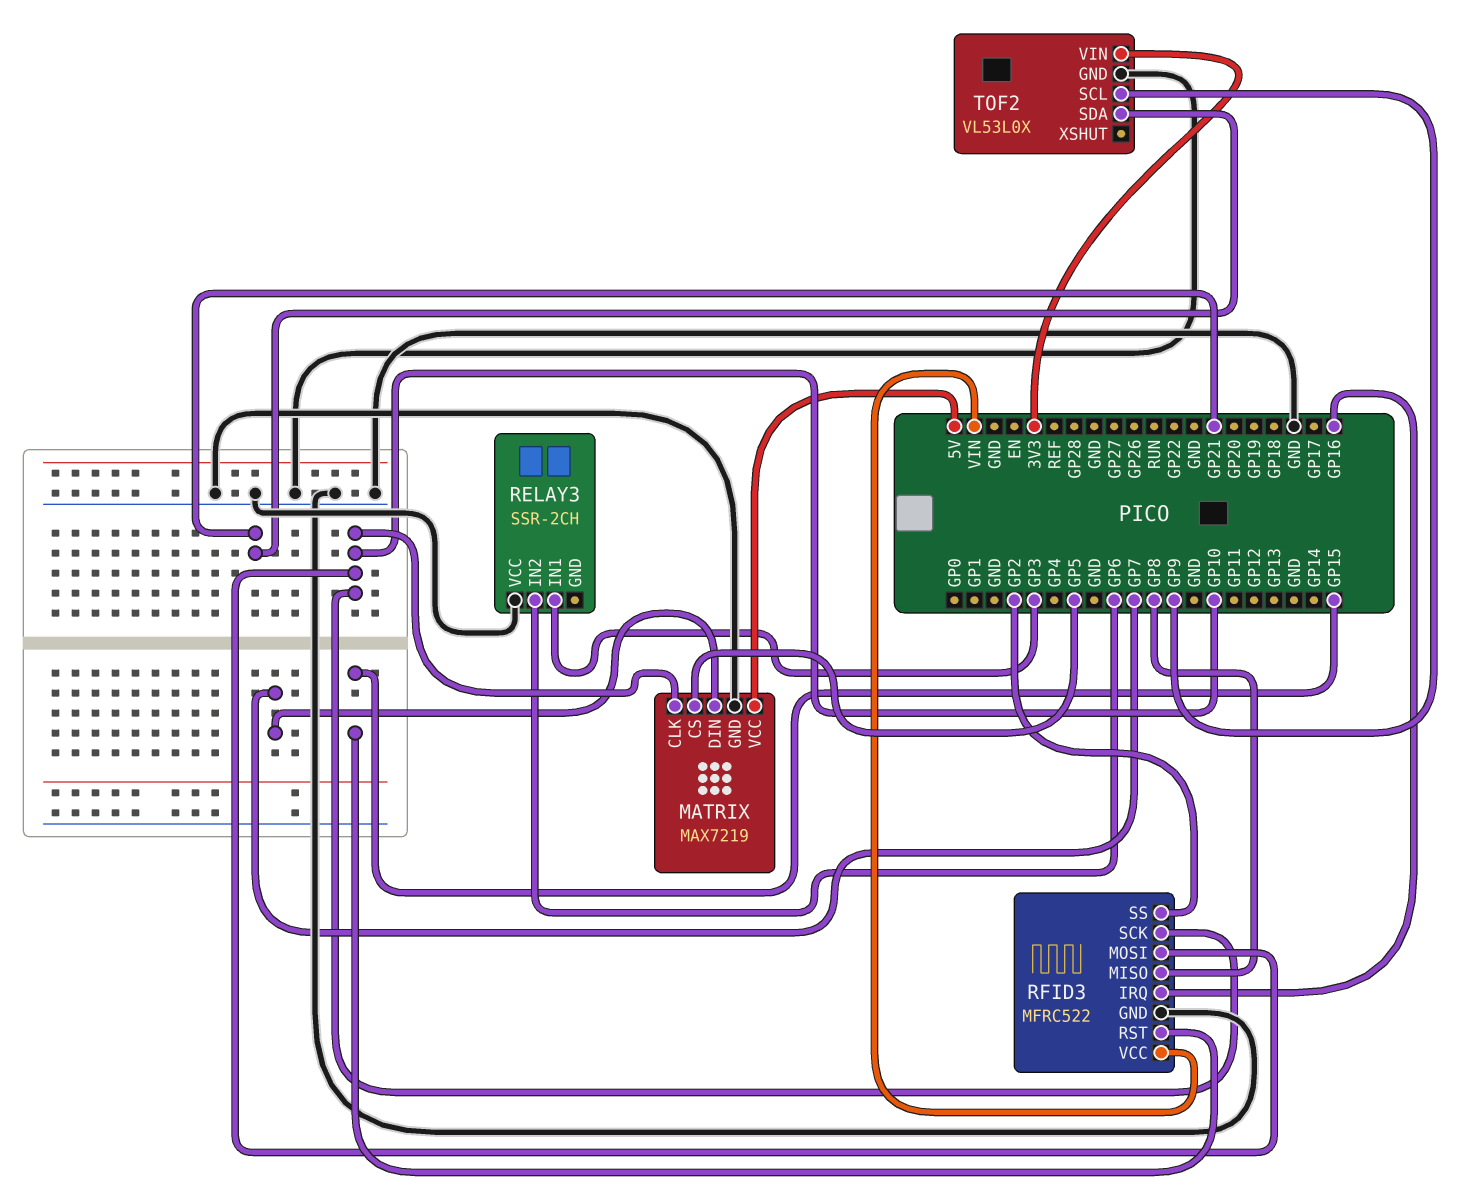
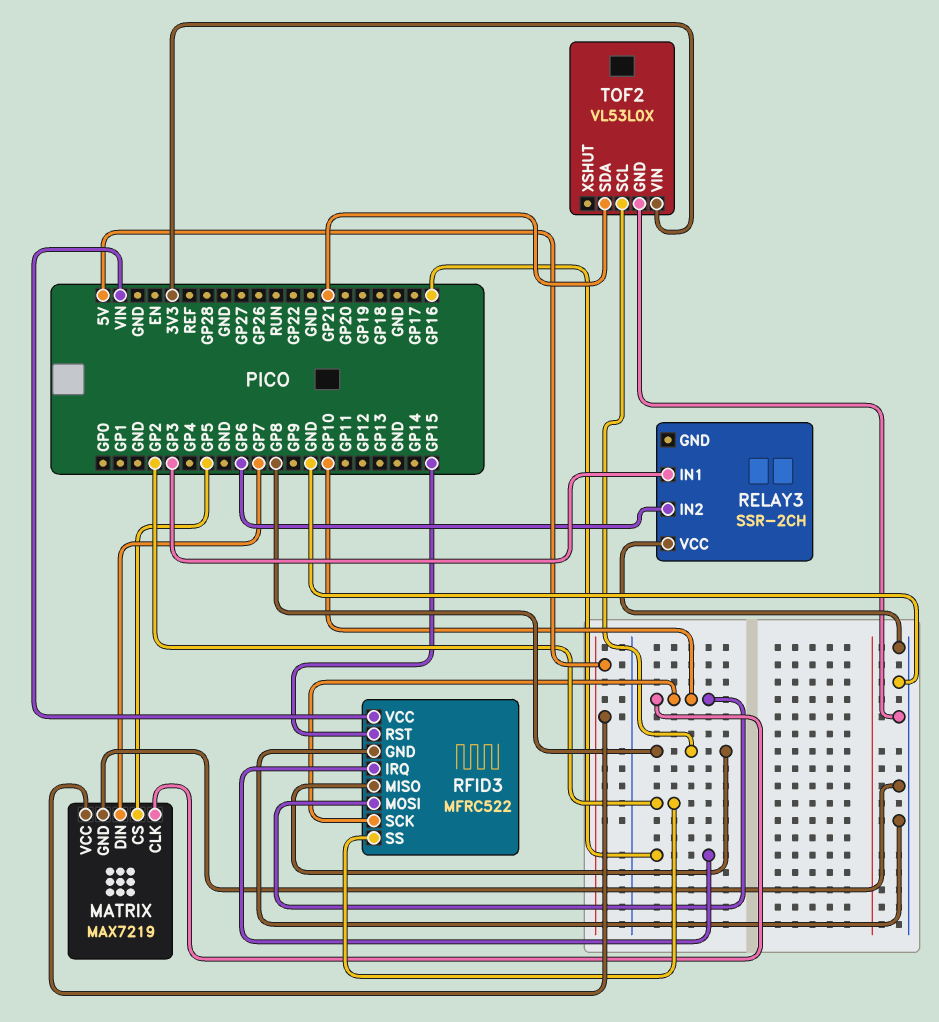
TOF2 pin SCL: GP9 -> GP8

